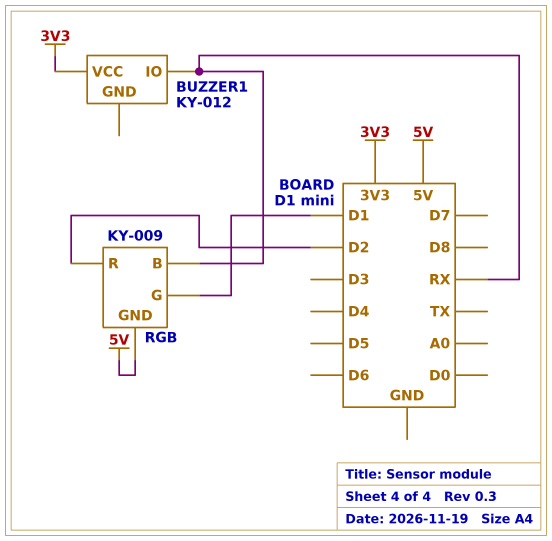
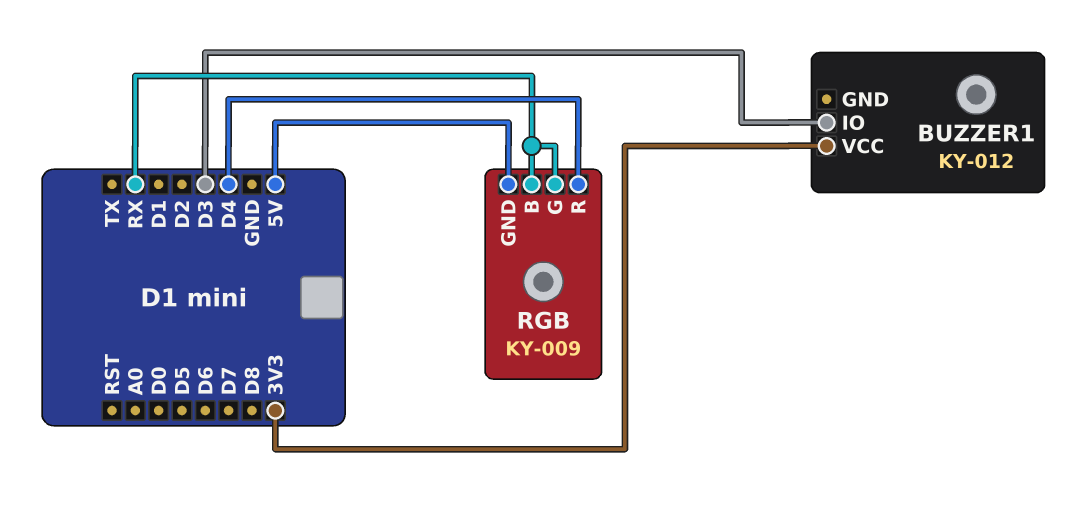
BUZZER1 pin IO: RX -> D3
RGB pin G: D1 -> RX
RGB pin R: D2 -> D4

